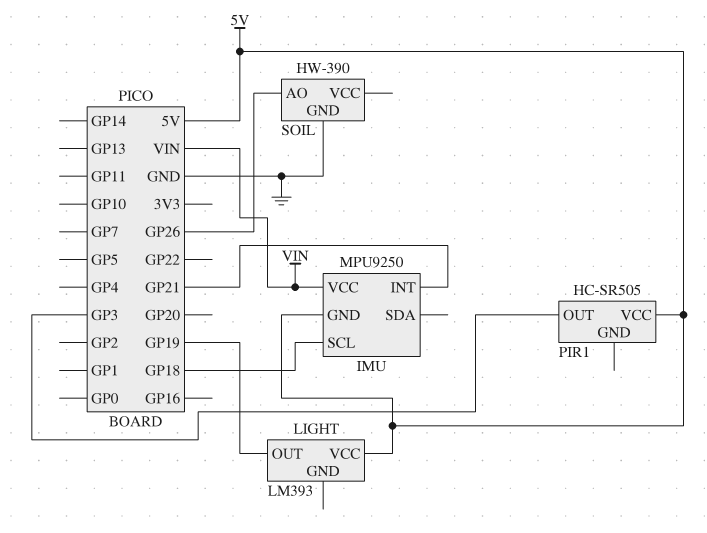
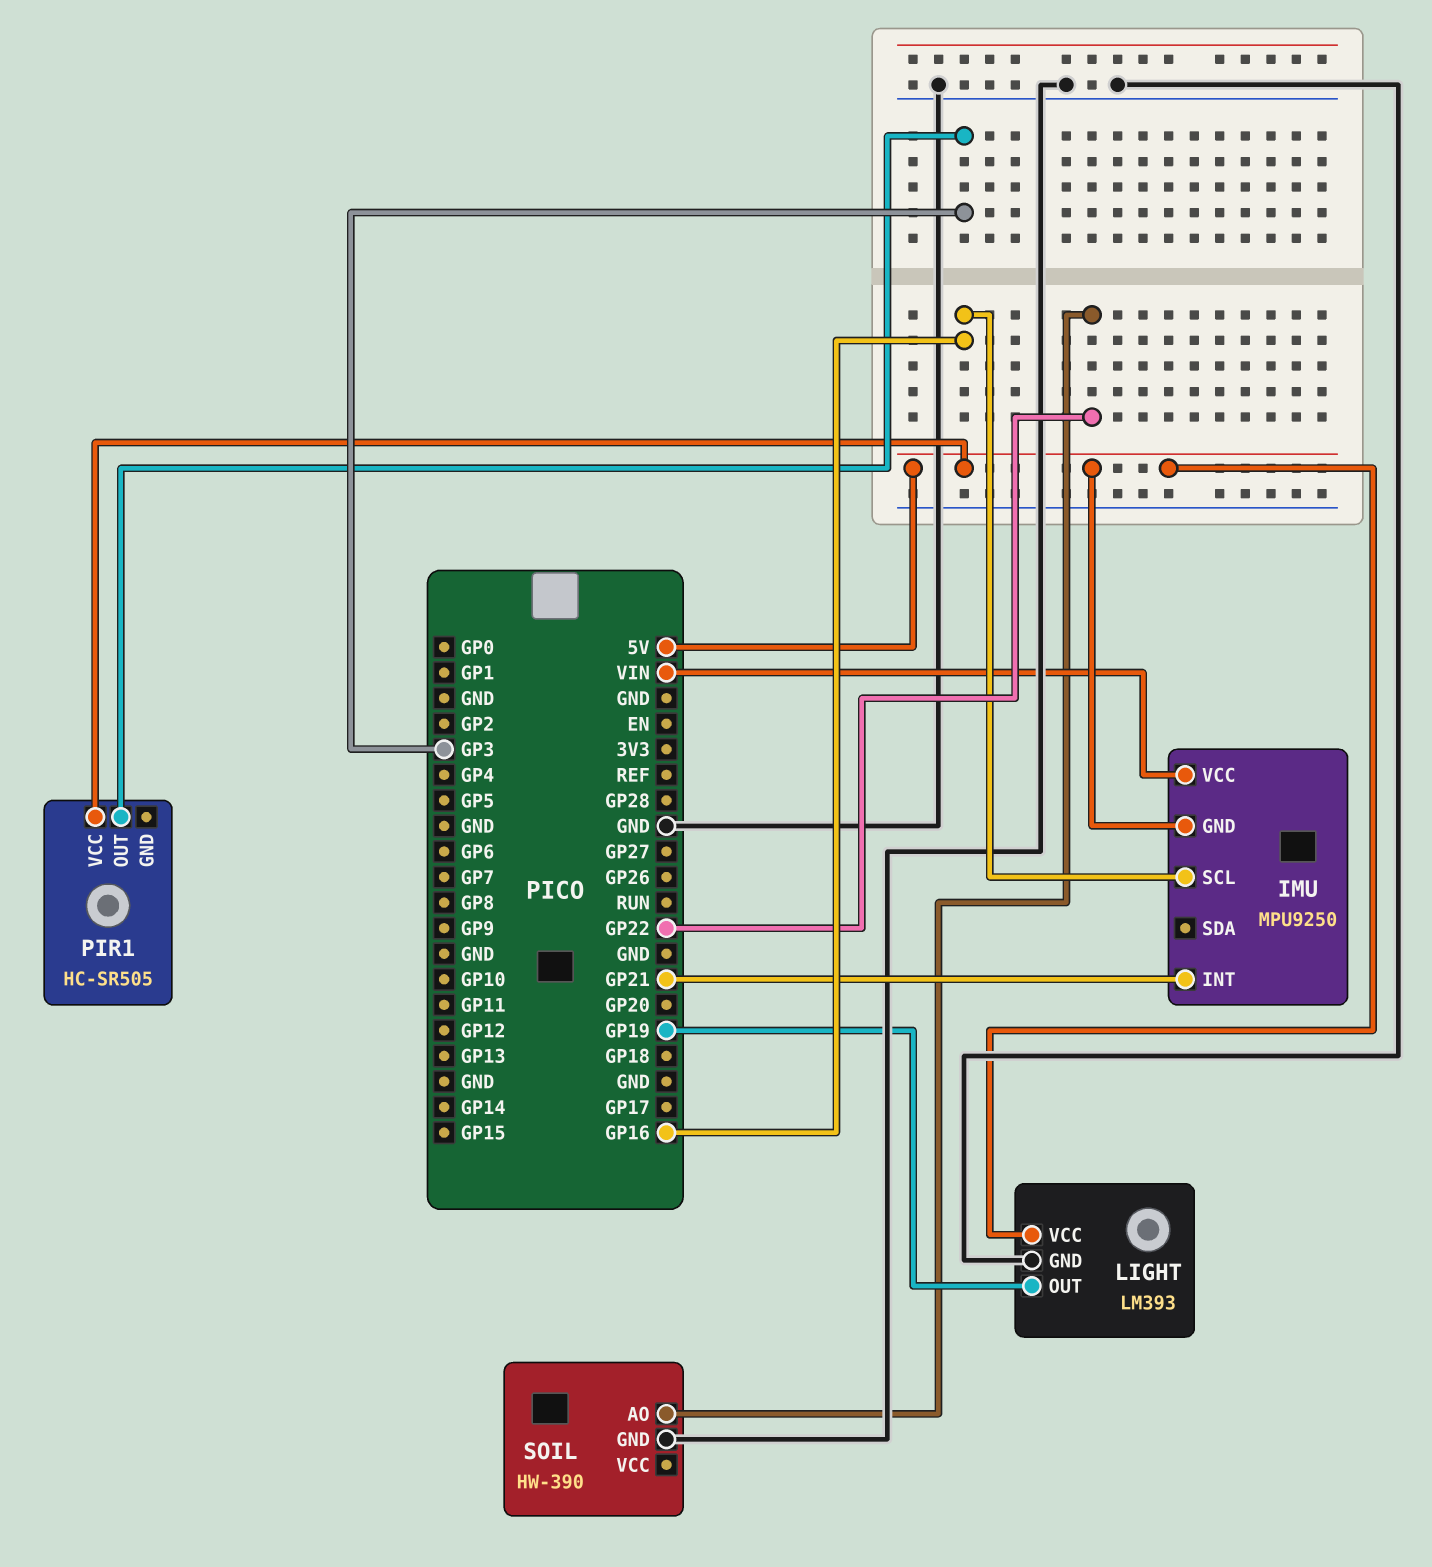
IMU pin SCL: GP18 -> GP16
LIGHT pin GND: none -> GND
SOIL pin AO: GP26 -> GP22

